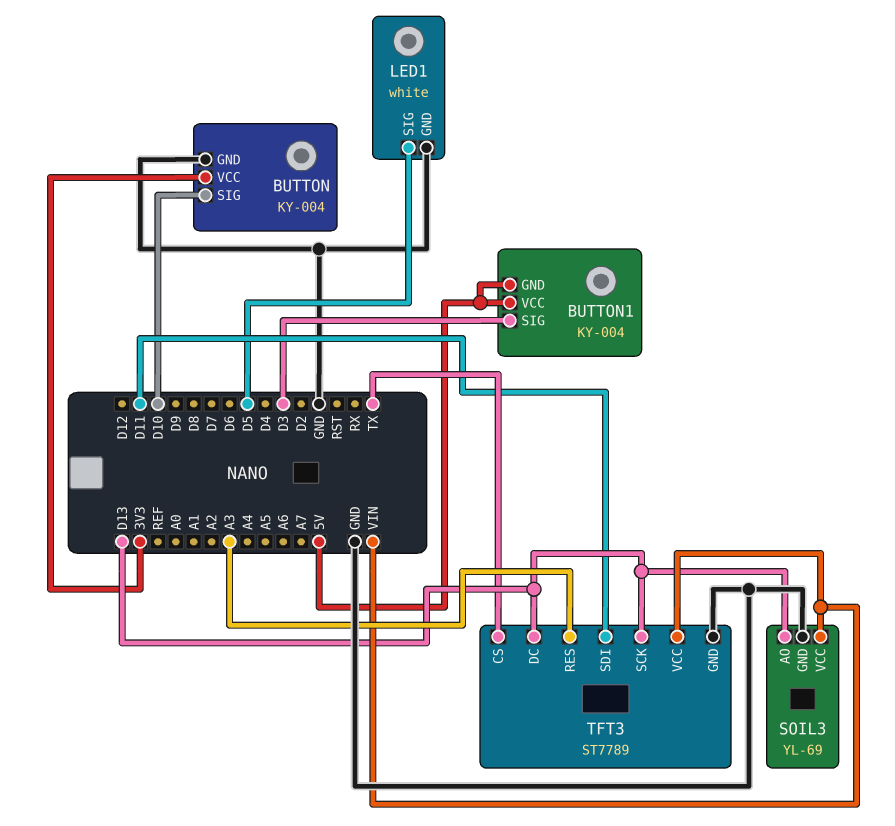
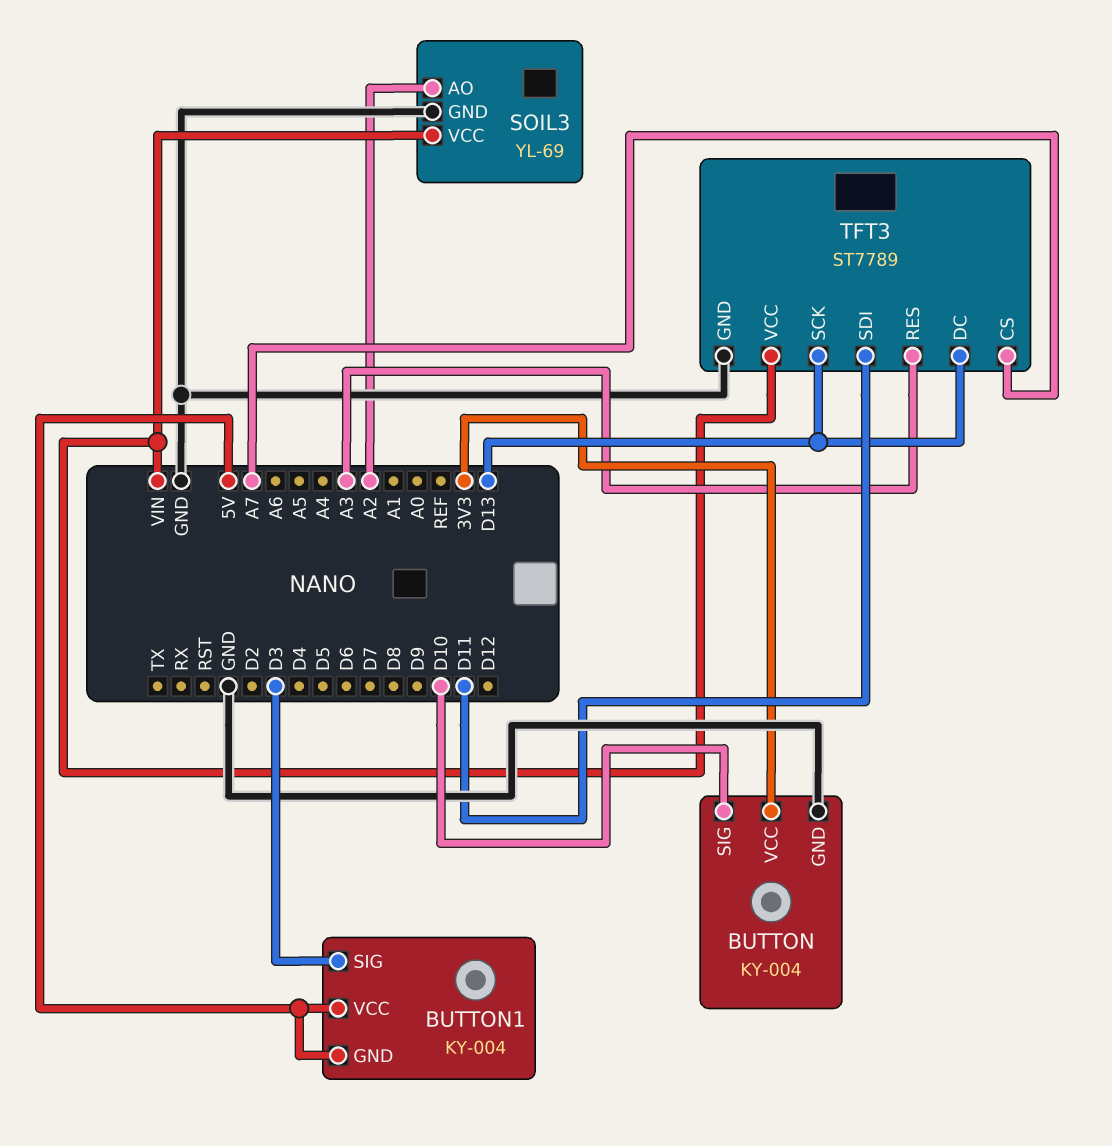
LED1: white -> none
LED1 pin GND: GND -> none
LED1 pin SIG: D5 -> none
SOIL3 pin AO: D13 -> A2
TFT3 pin CS: TX -> A7

